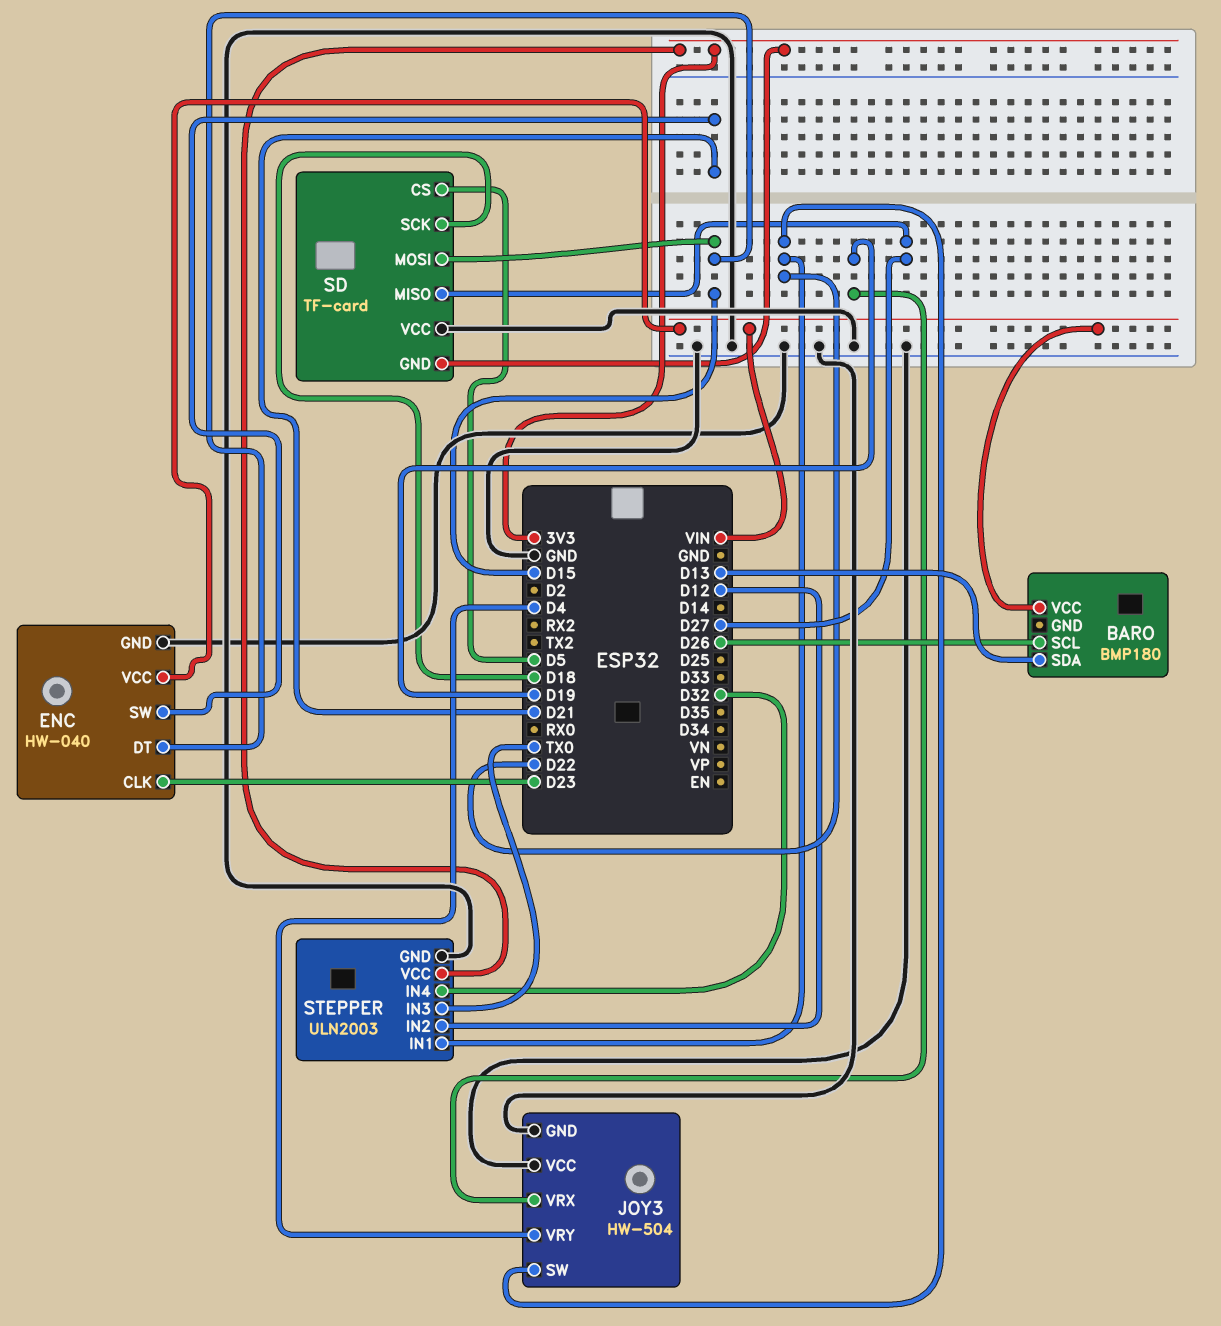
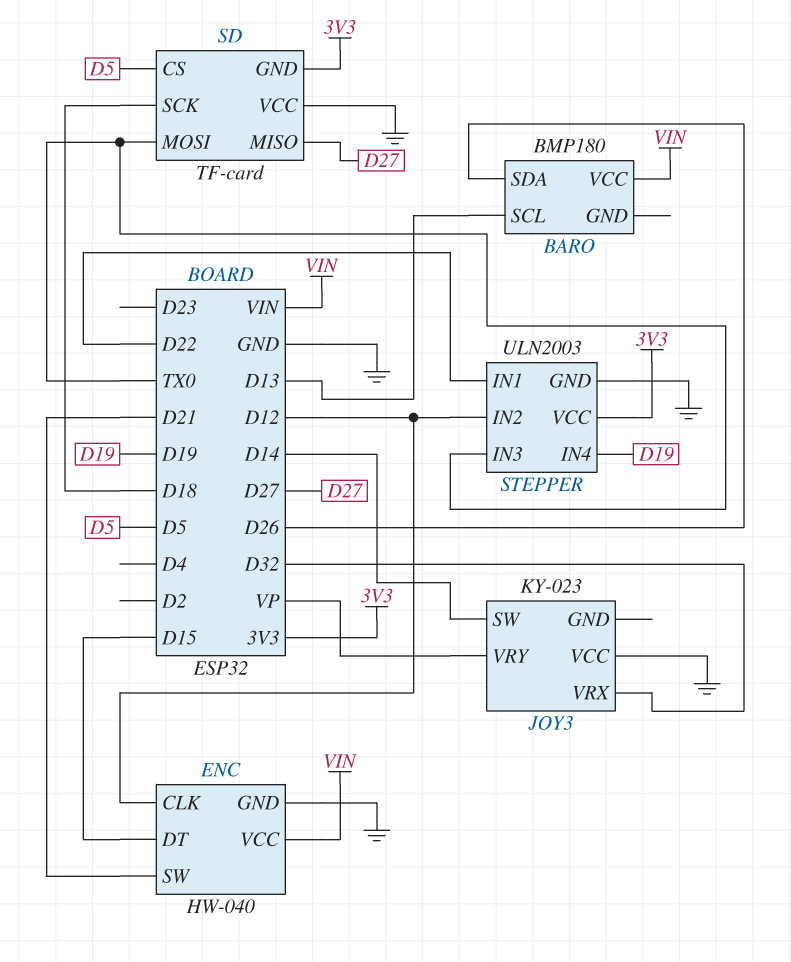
BARO pin SCL: D26 -> D13
BARO pin SDA: D13 -> D26
ENC pin CLK: D23 -> D12
JOY3: HW-504 -> KY-023
JOY3 pin GND: GND -> none
JOY3 pin SW: D22 -> D14
JOY3 pin VRX: D19 -> D32
JOY3 pin VRY: D4 -> VP
SD pin MOSI: D15 -> TX0
STEPPER pin IN4: D32 -> D19

